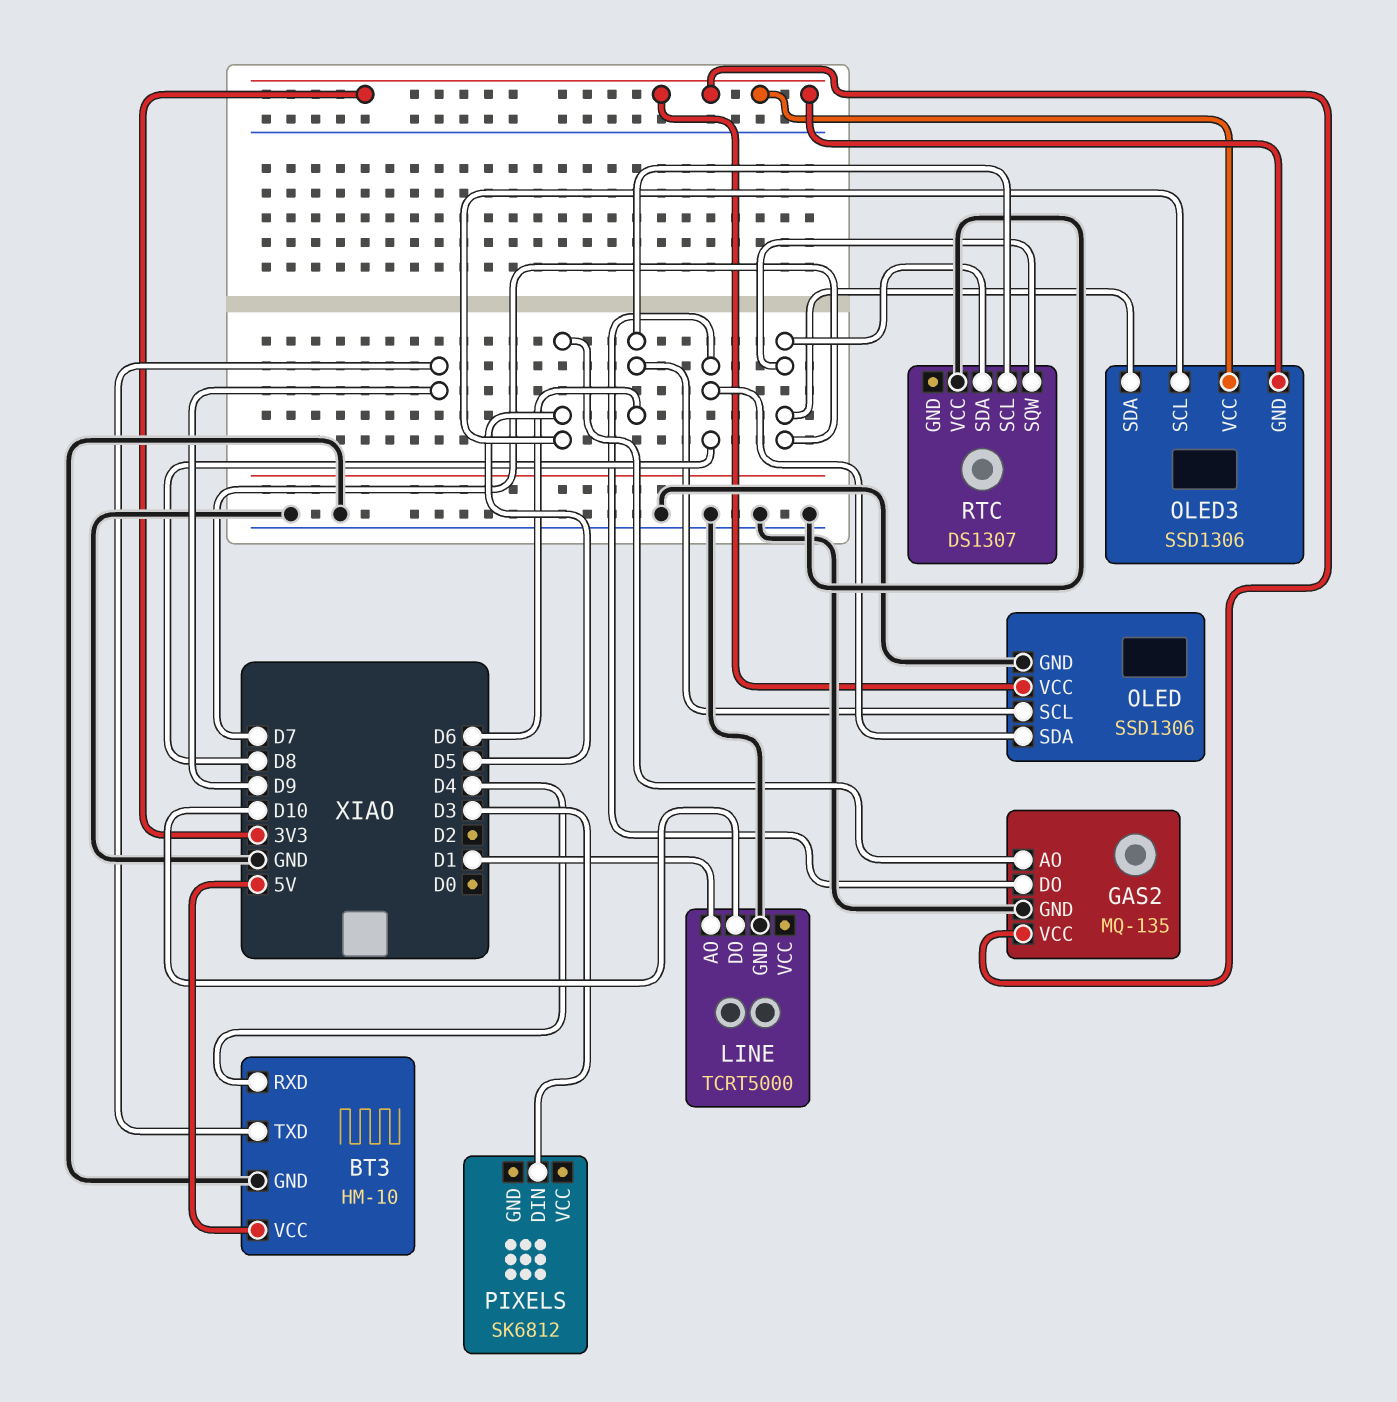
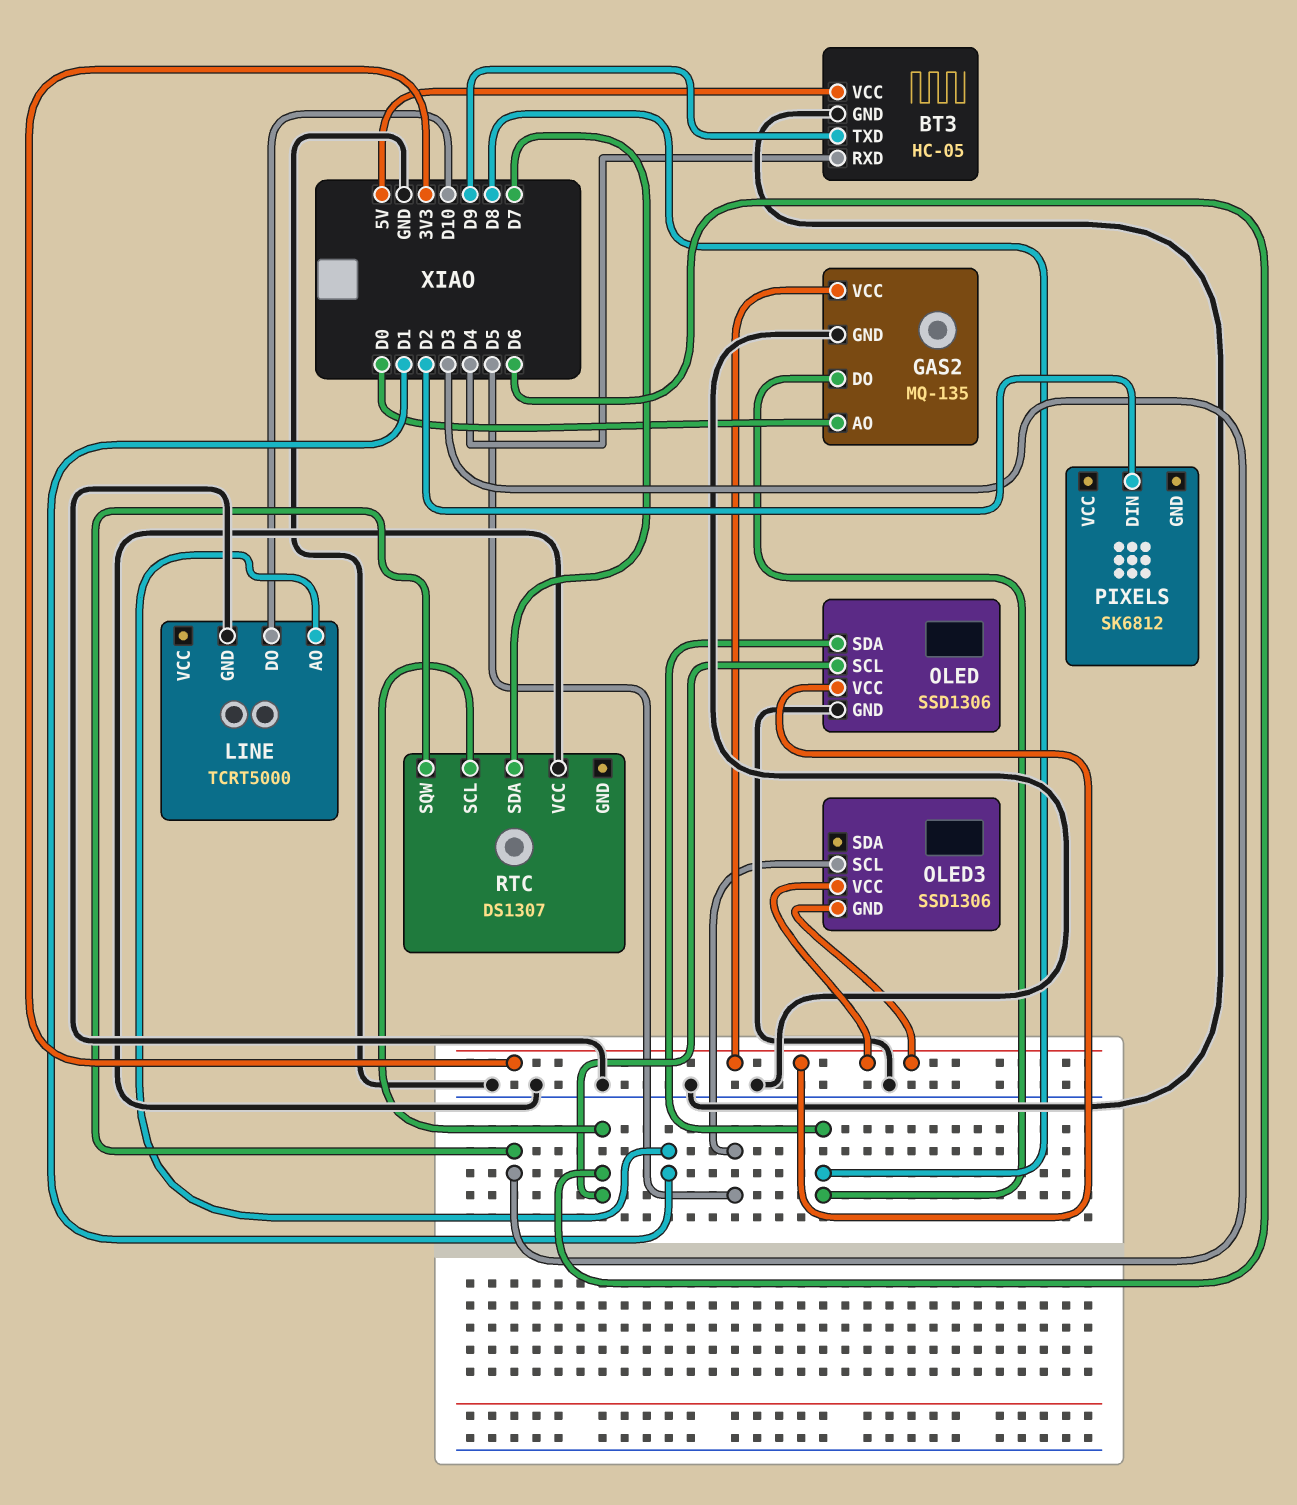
BT3: HM-10 -> HC-05
GAS2 pin AO: D5 -> D0
OLED3 pin SDA: D7 -> none
PIXELS pin DIN: D3 -> D2
RTC pin SQW: D7 -> D3

